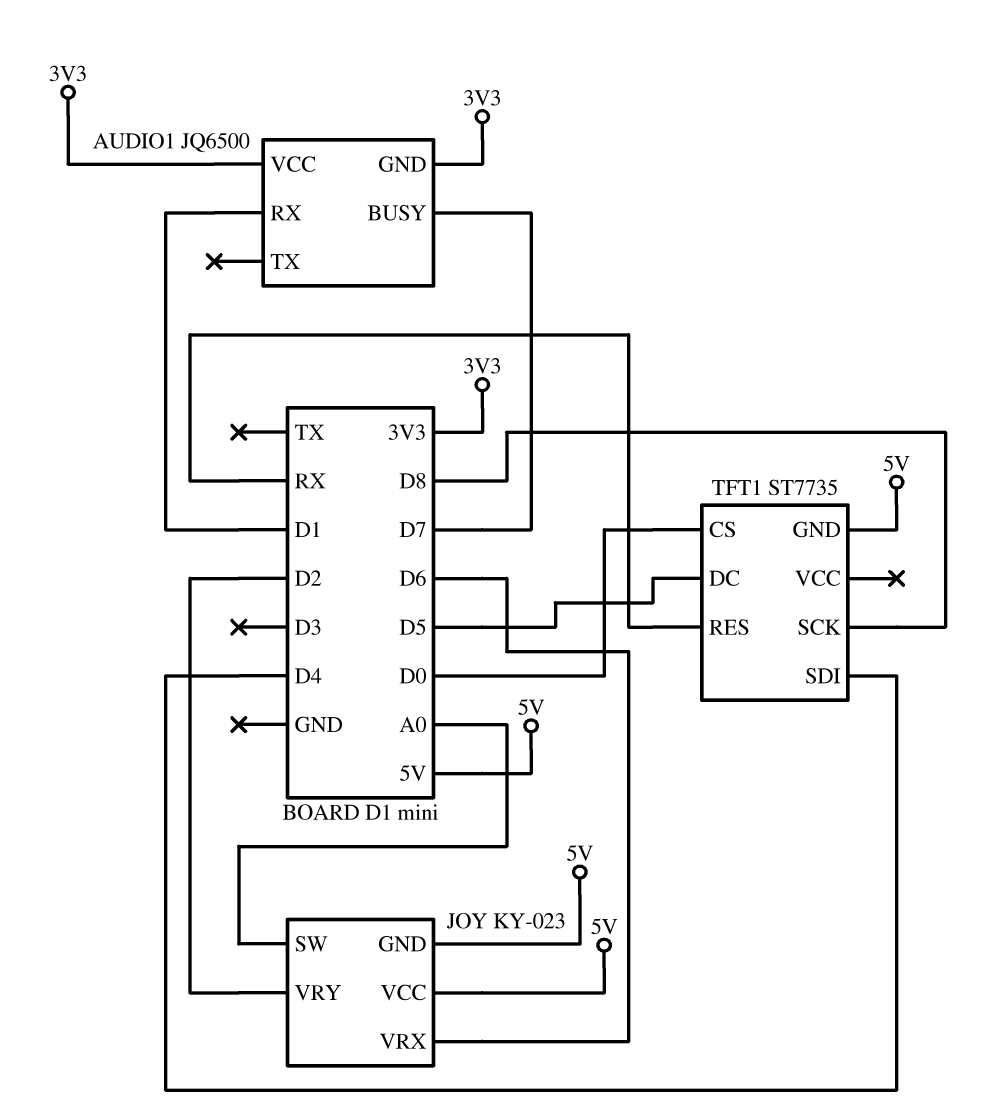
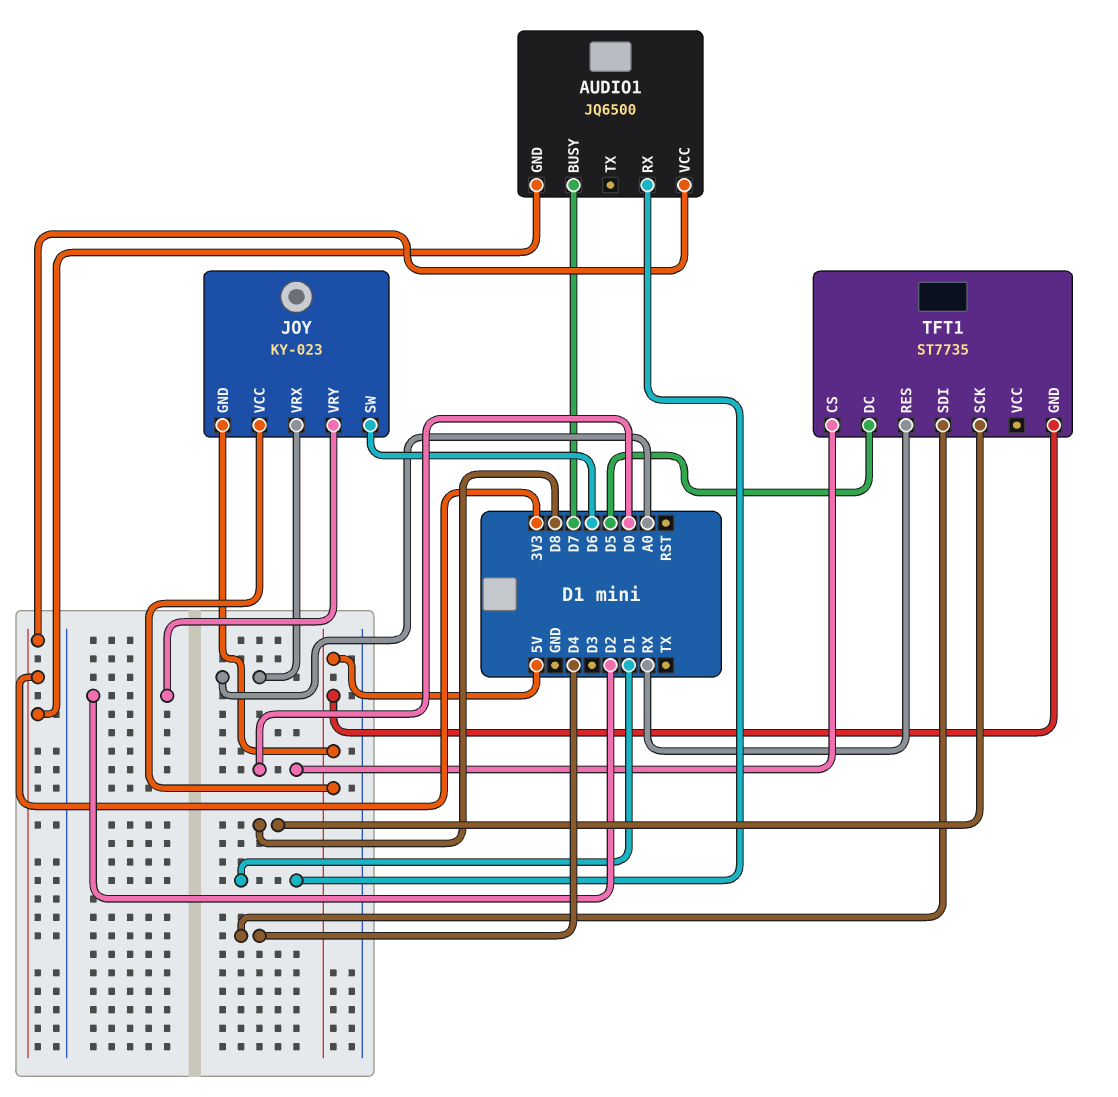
JOY pin SW: A0 -> D6
JOY pin VRX: D6 -> A0

